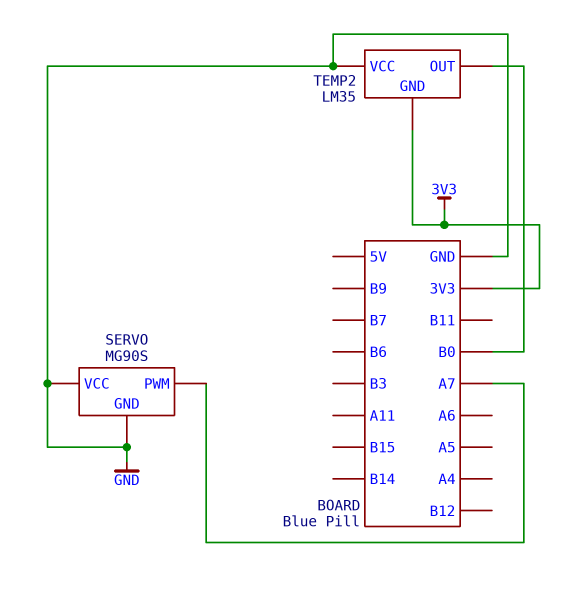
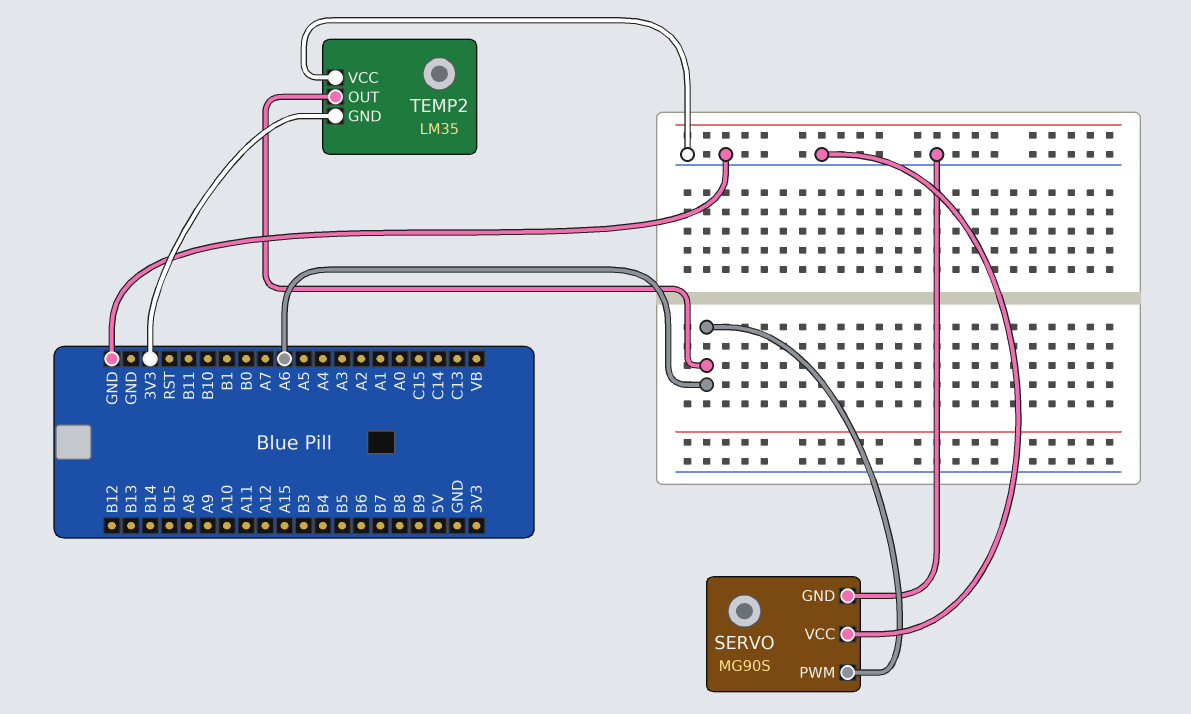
SERVO pin PWM: A7 -> A6
TEMP2 pin OUT: B0 -> A6

